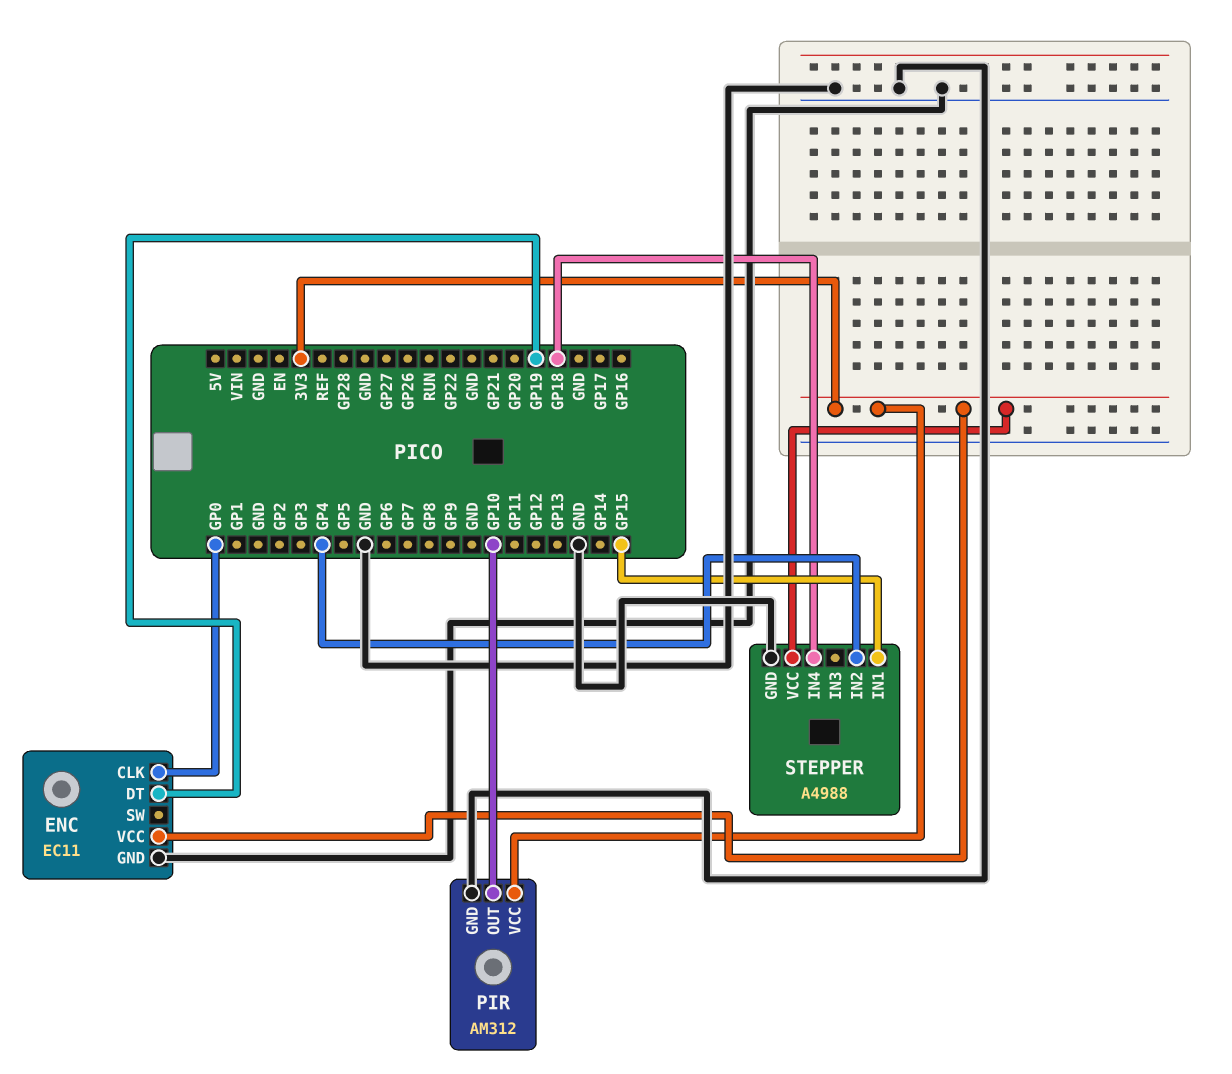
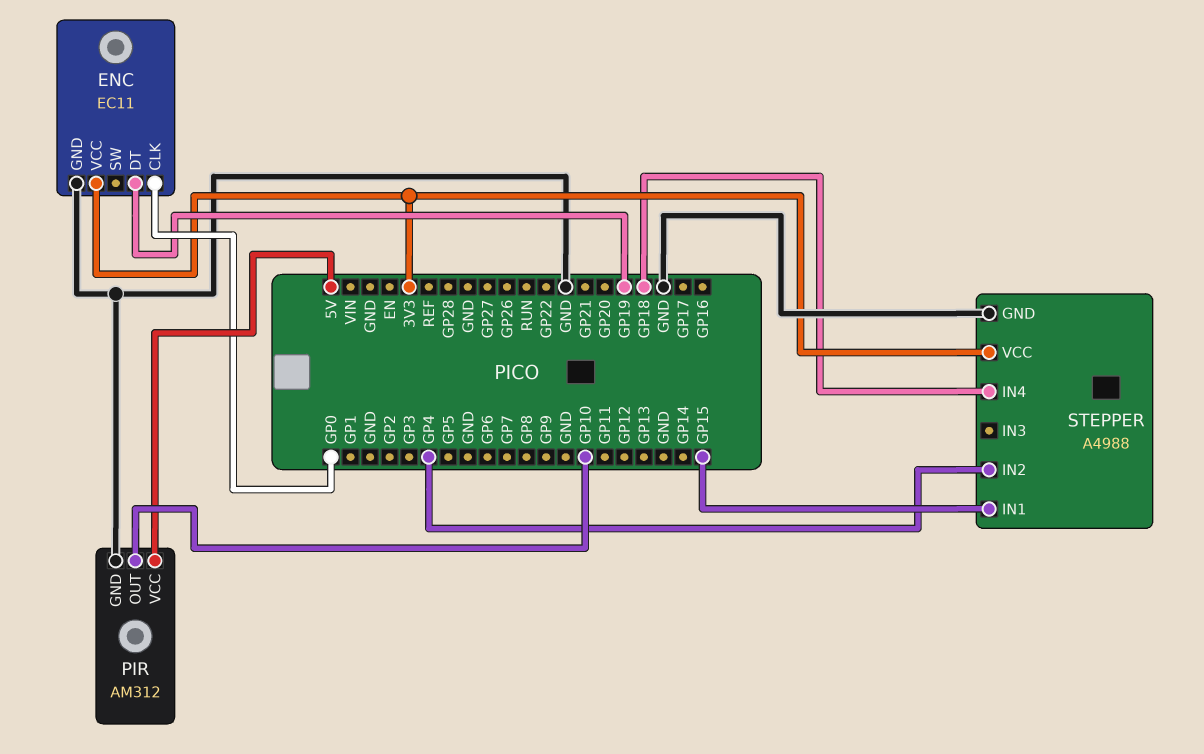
PIR pin VCC: 3V3 -> 5V

